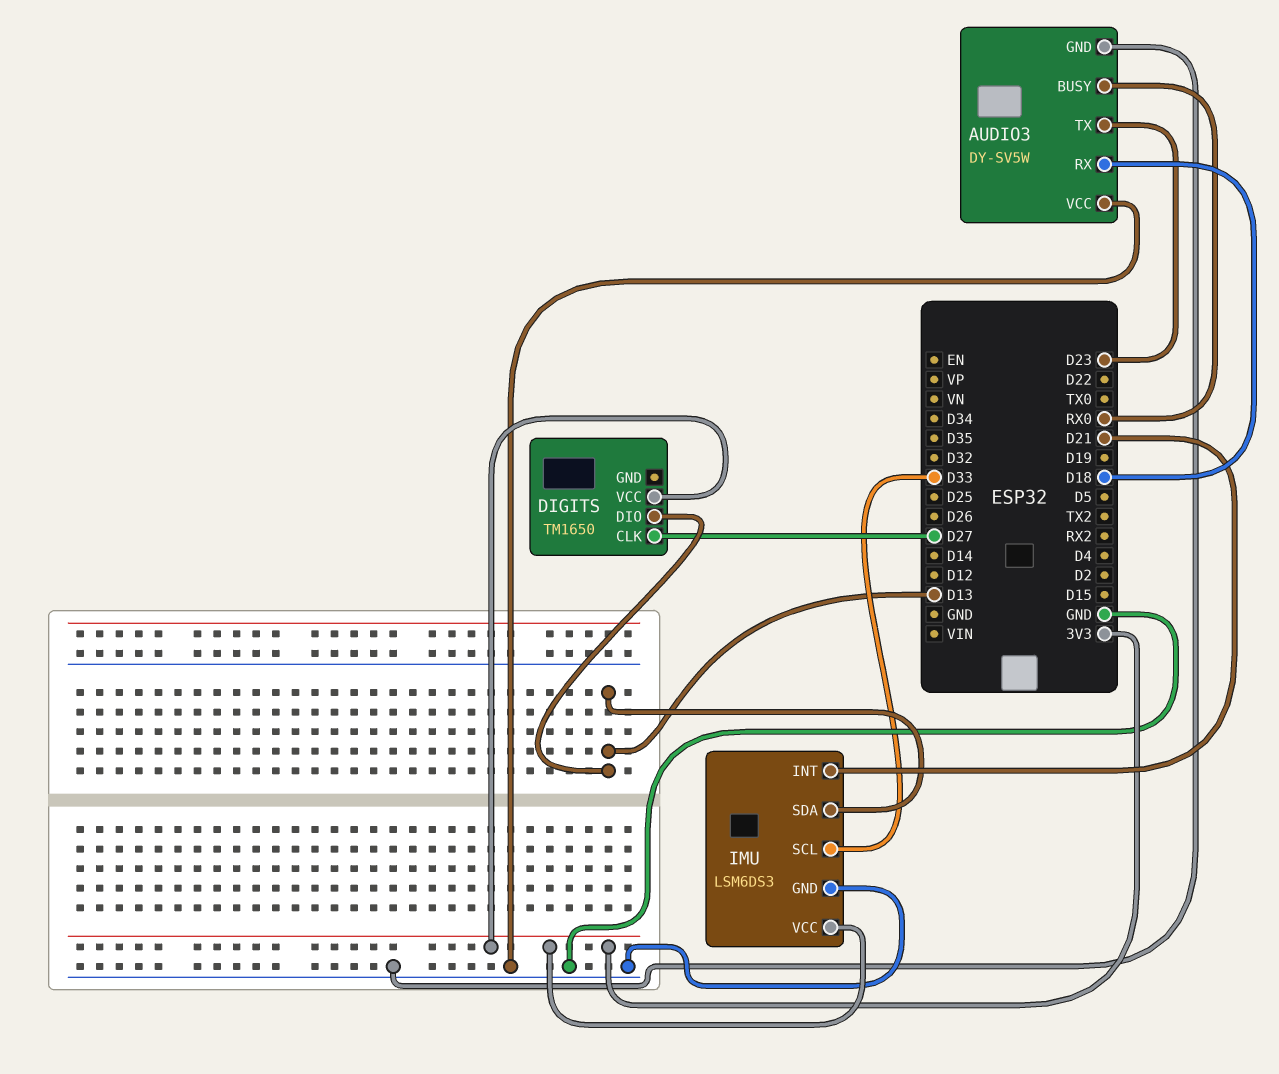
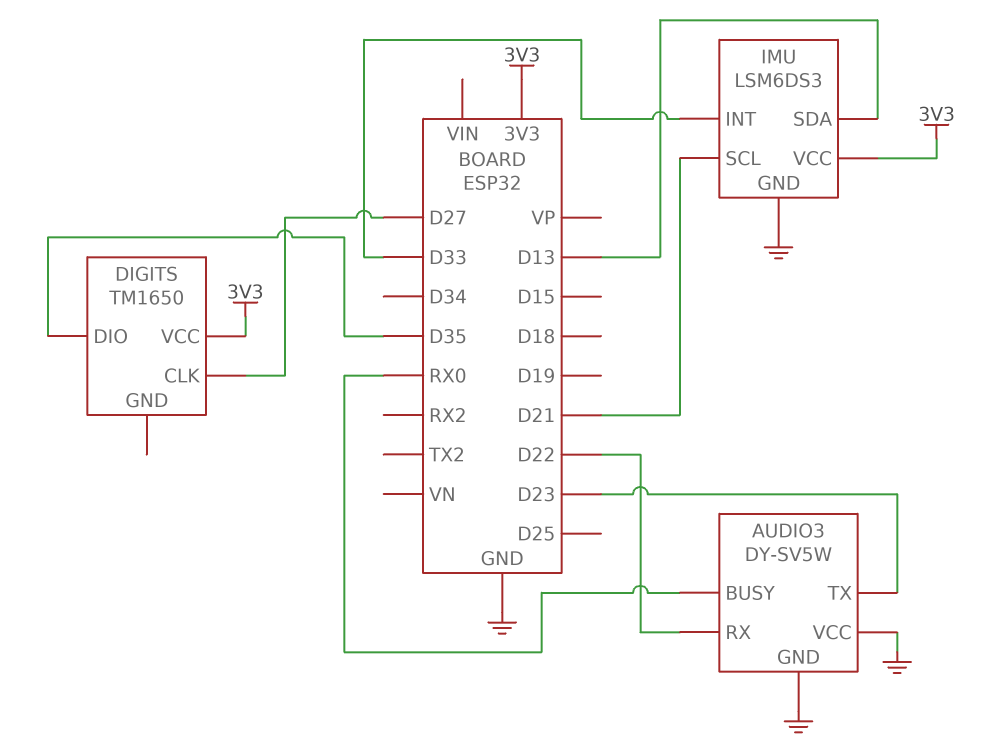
AUDIO3 pin RX: D18 -> D22
DIGITS pin DIO: D13 -> D35
IMU pin INT: D21 -> D33
IMU pin SCL: D33 -> D21

